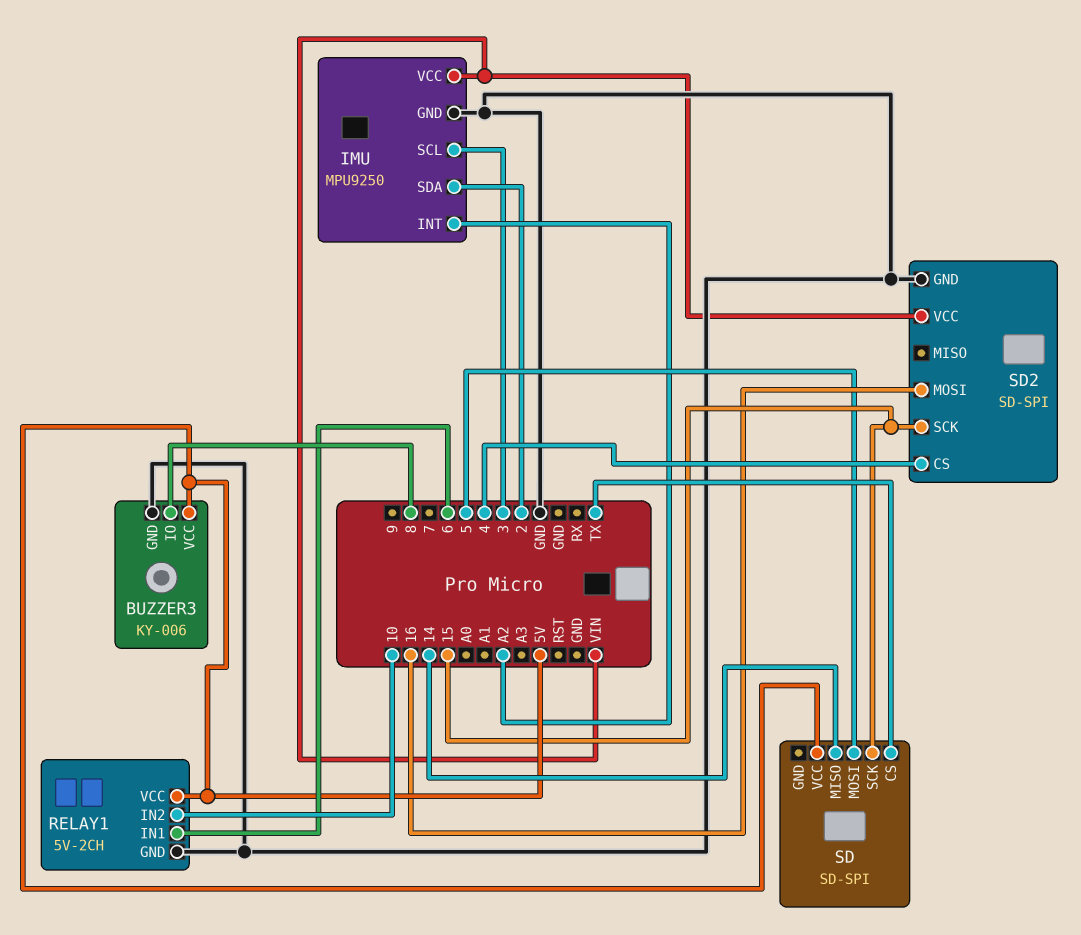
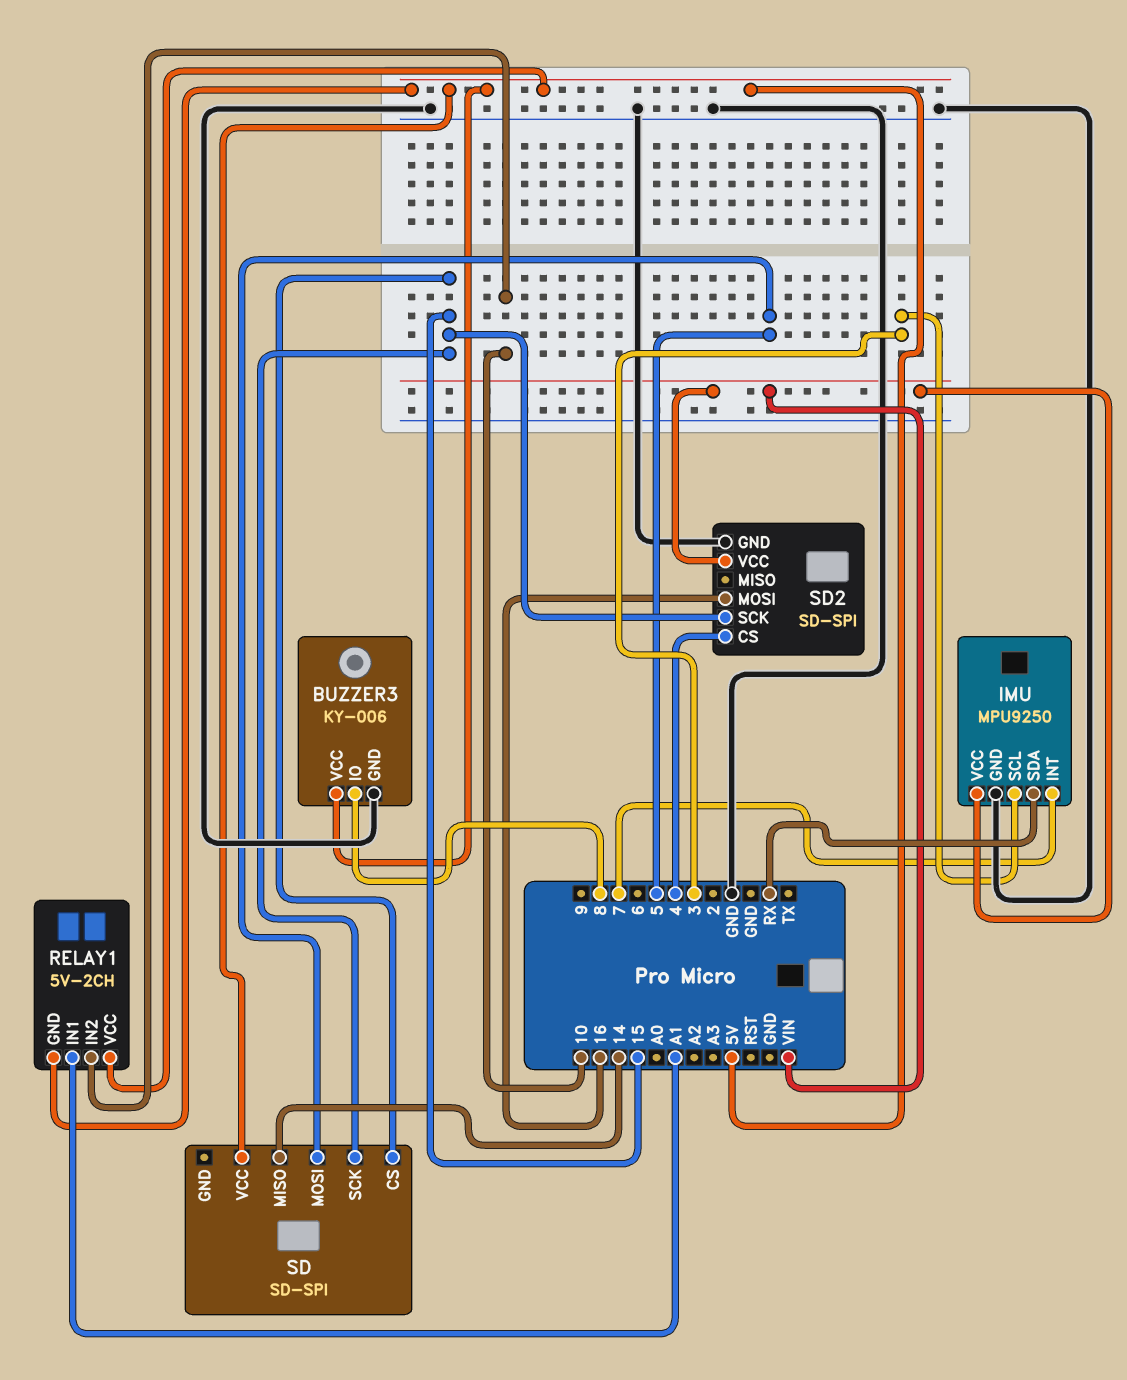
IMU pin INT: A2 -> 7
IMU pin SDA: 2 -> RX
RELAY1 pin GND: GND -> 5V
RELAY1 pin IN1: 6 -> A1
SD pin CS: TX -> 15

